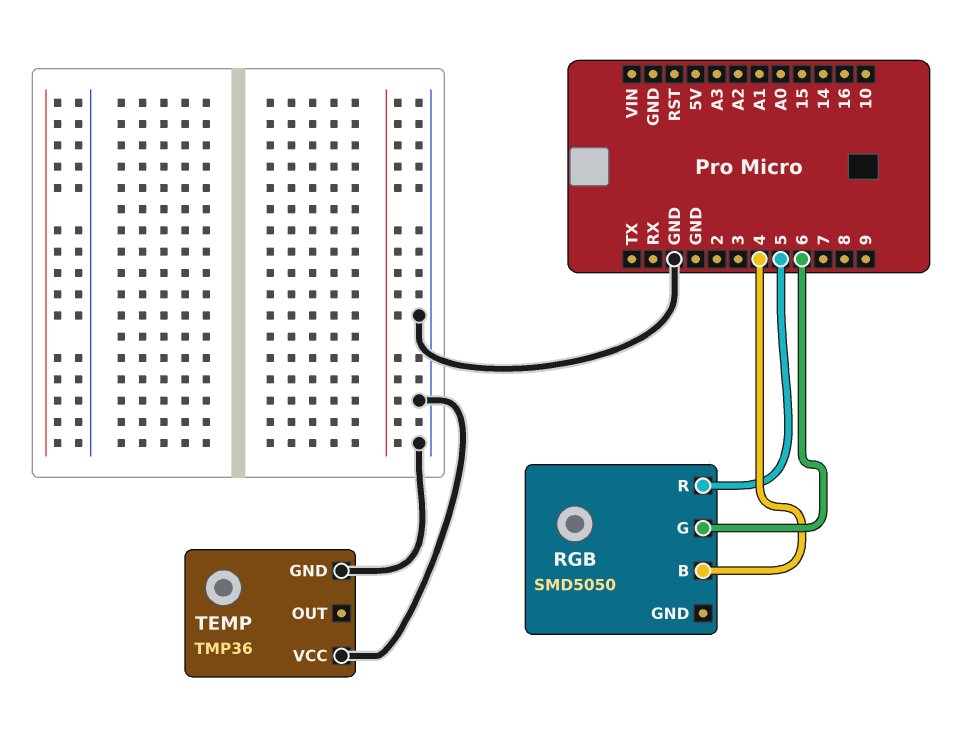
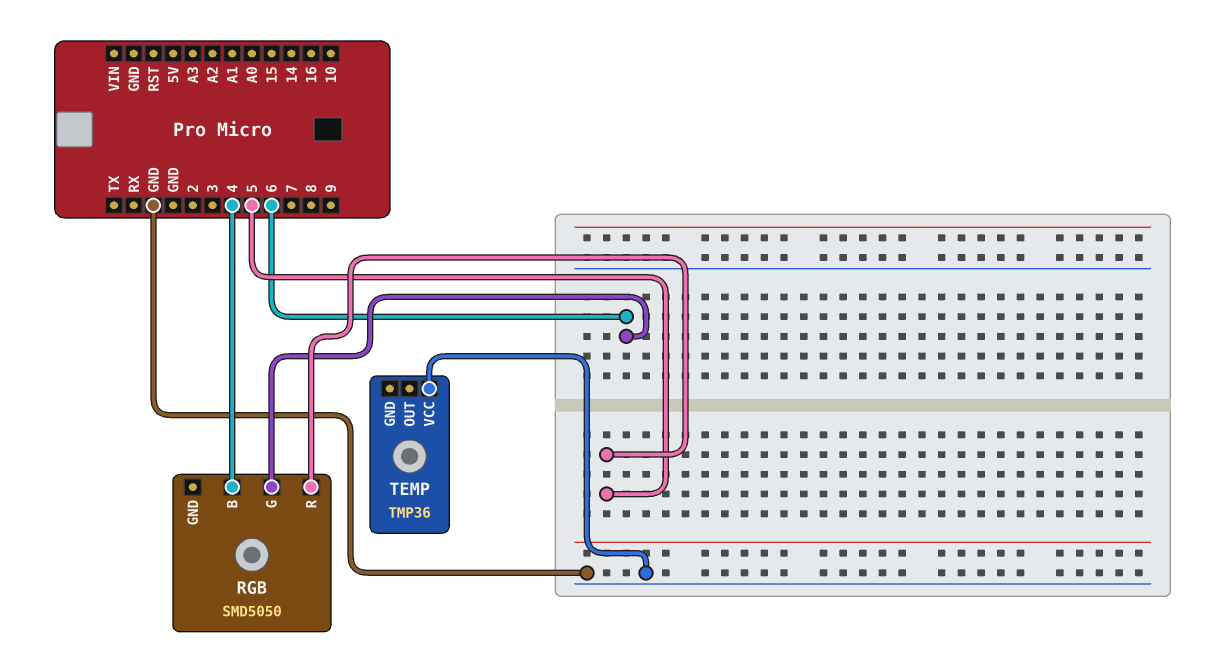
TEMP pin GND: GND -> none

